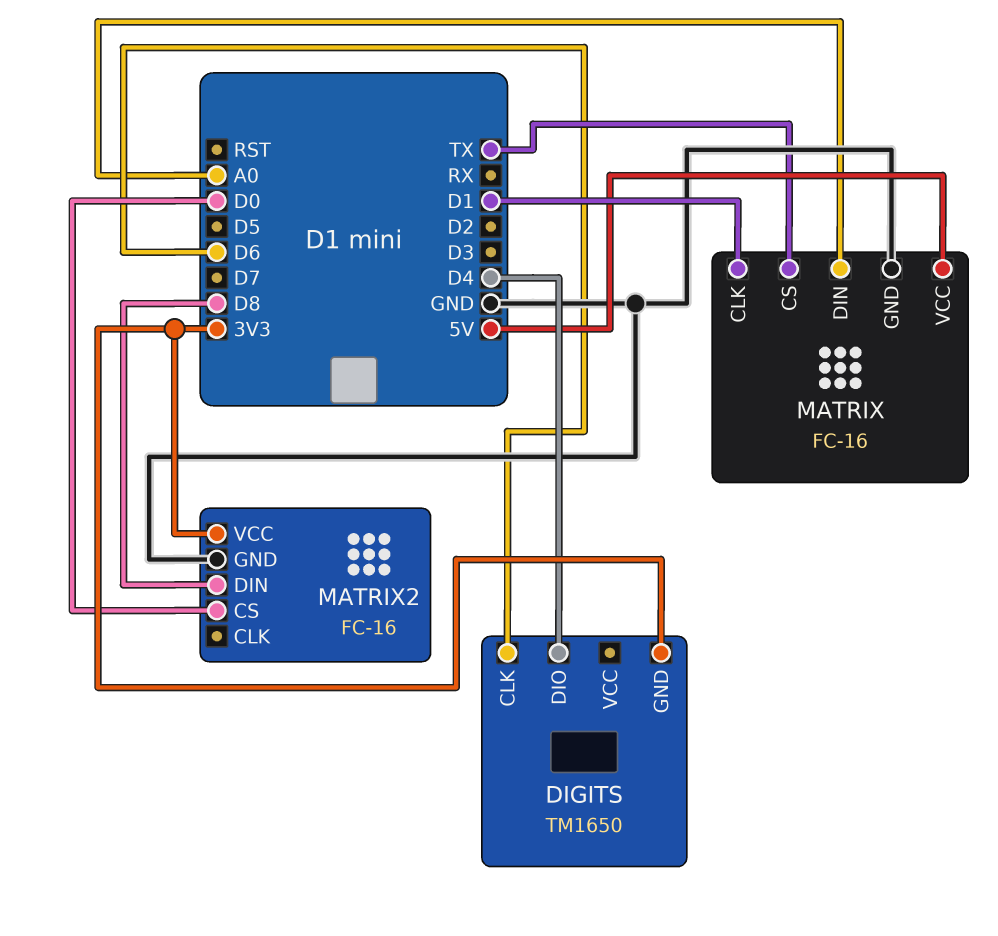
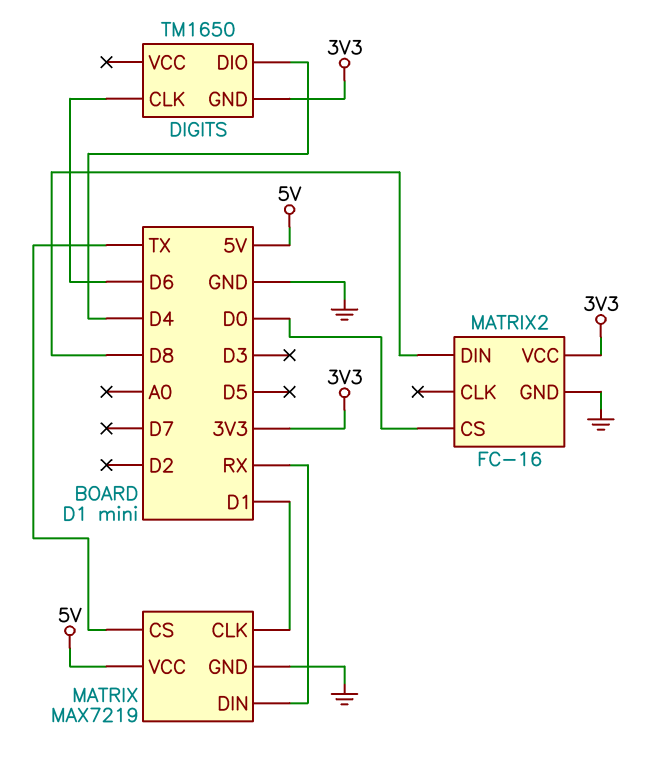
MATRIX: FC-16 -> MAX7219
MATRIX pin DIN: A0 -> RX

